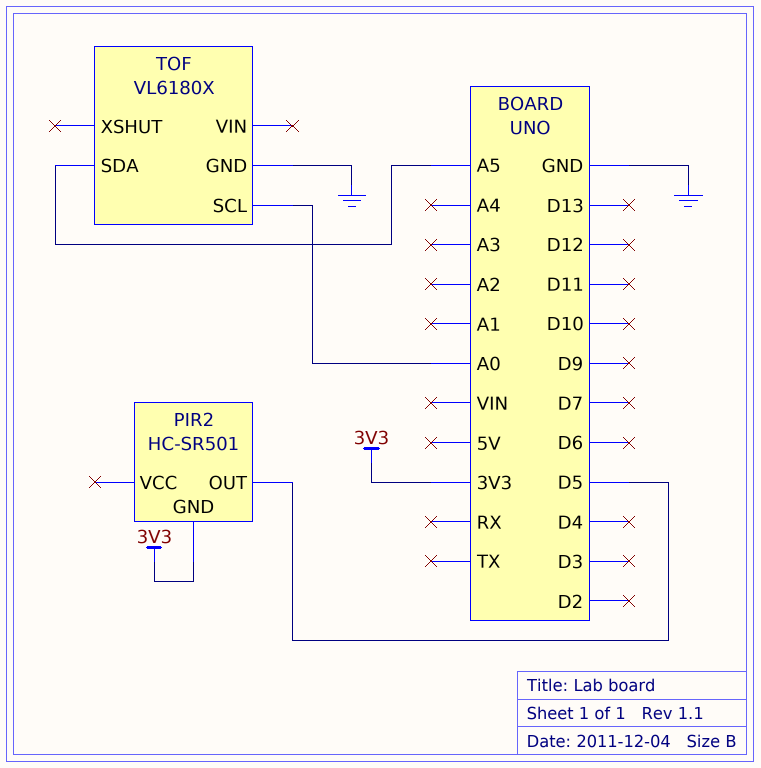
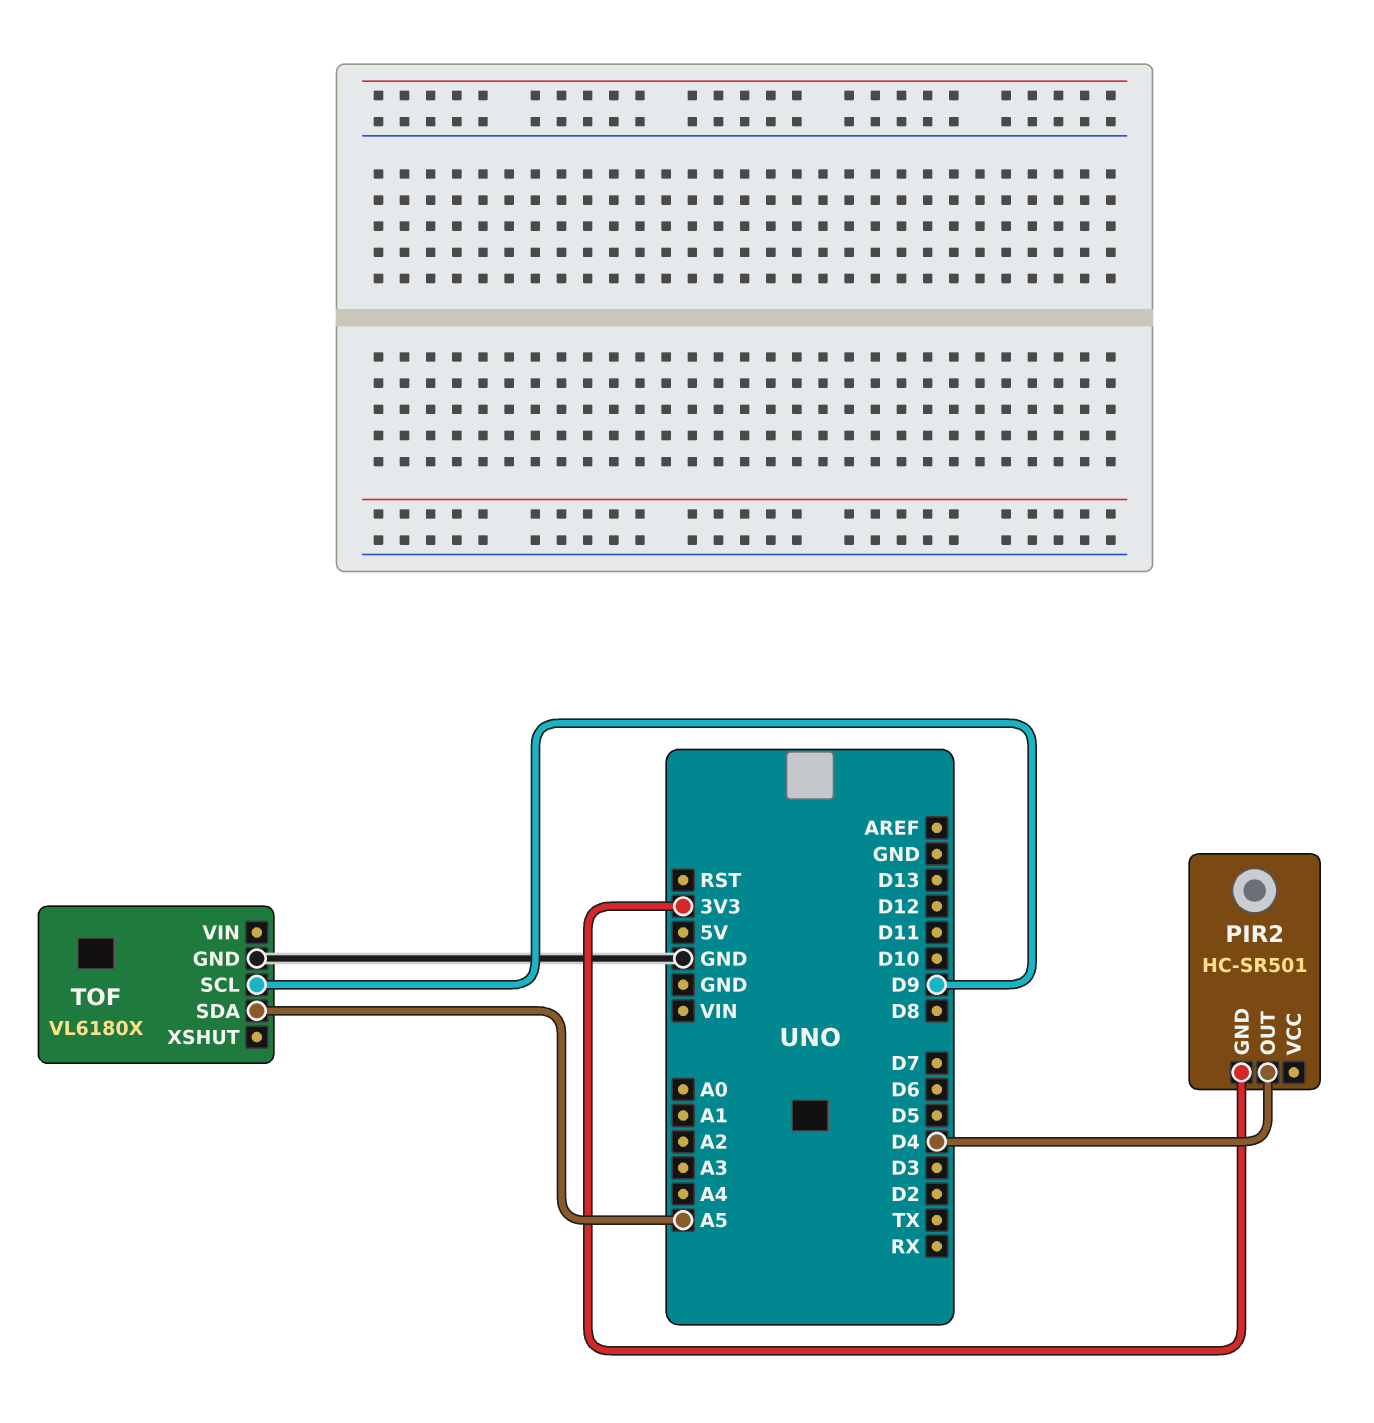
PIR2 pin OUT: D5 -> D4
TOF pin SCL: A0 -> D9

